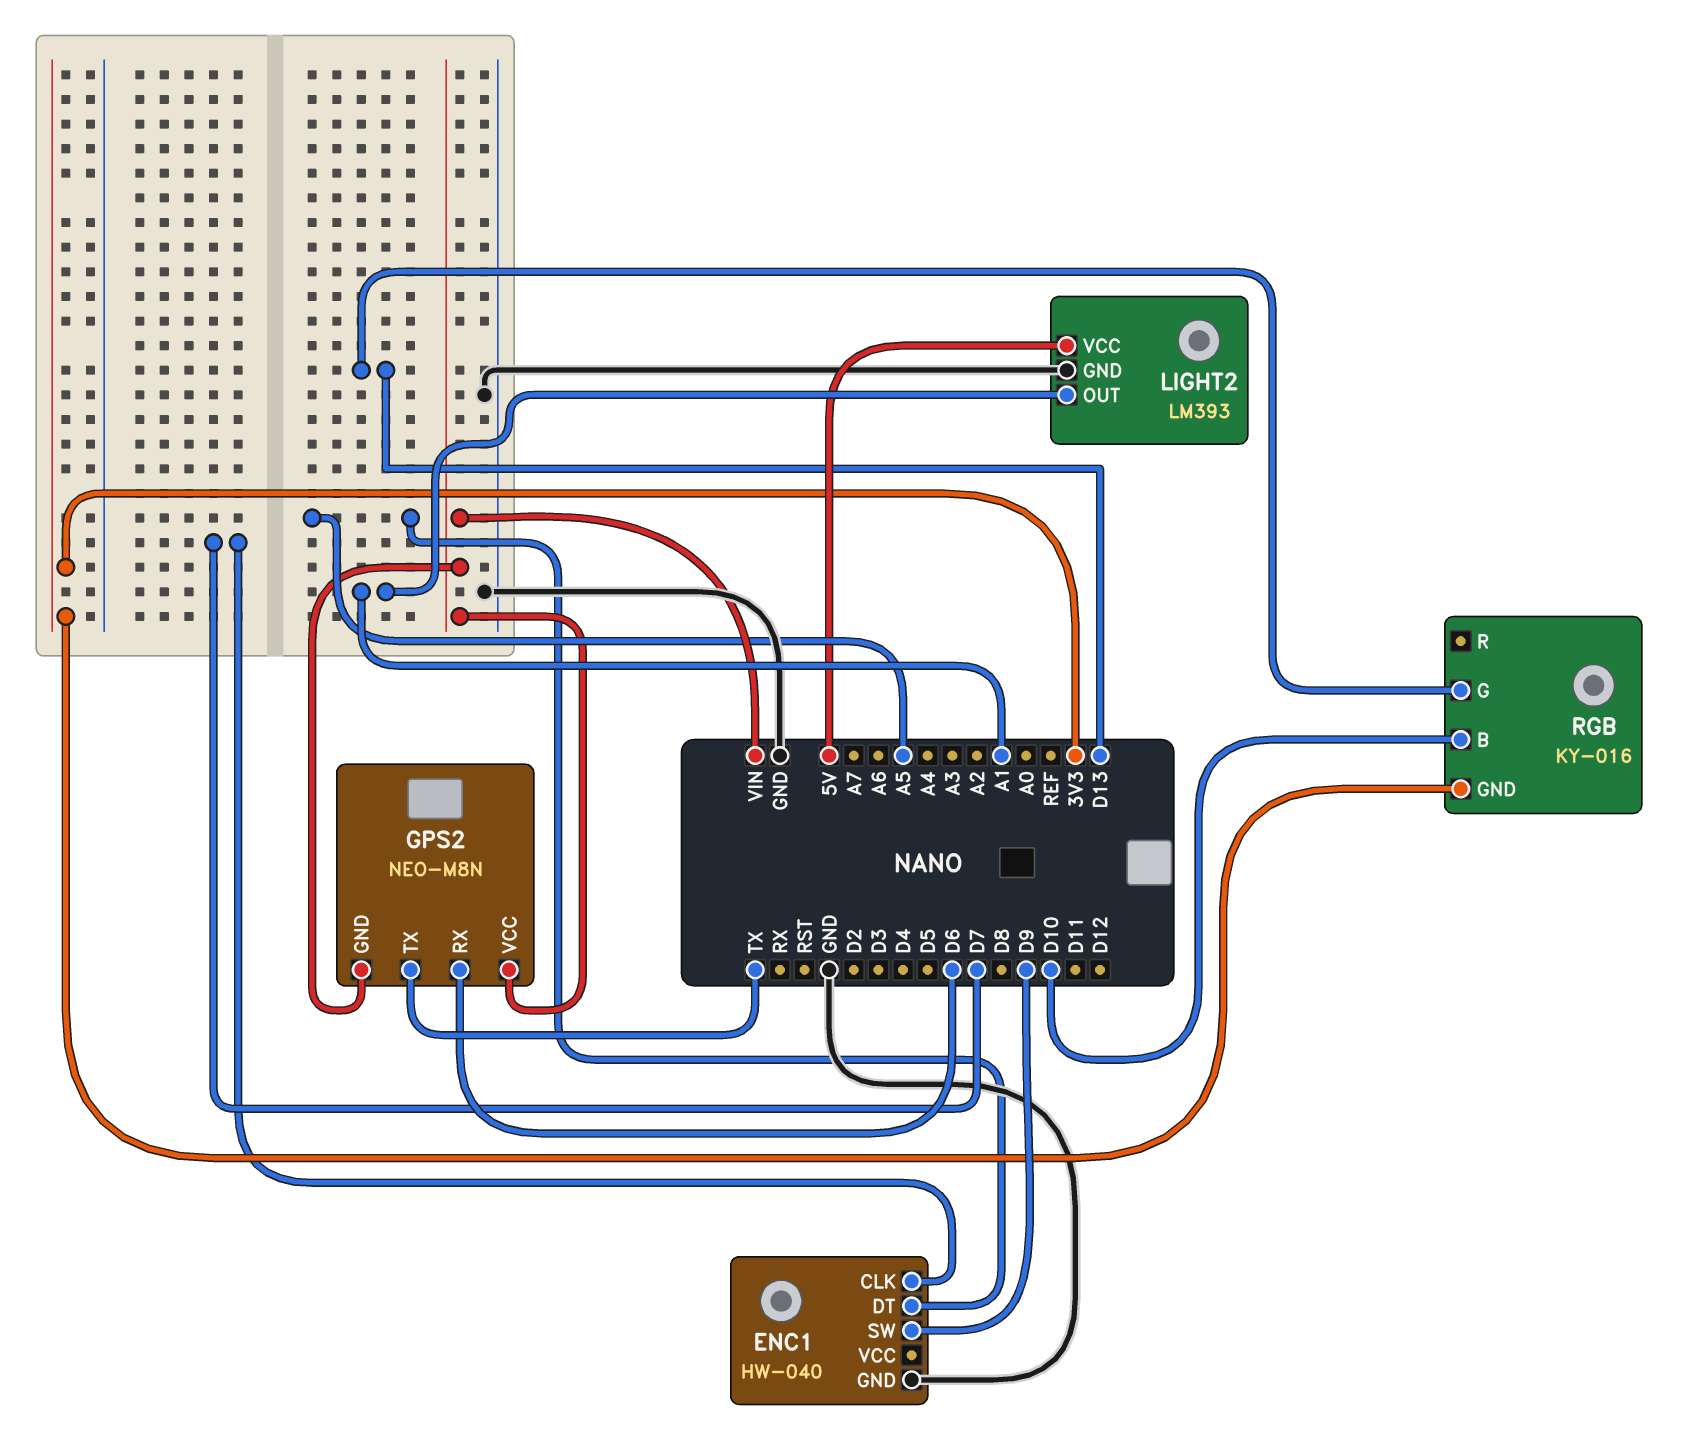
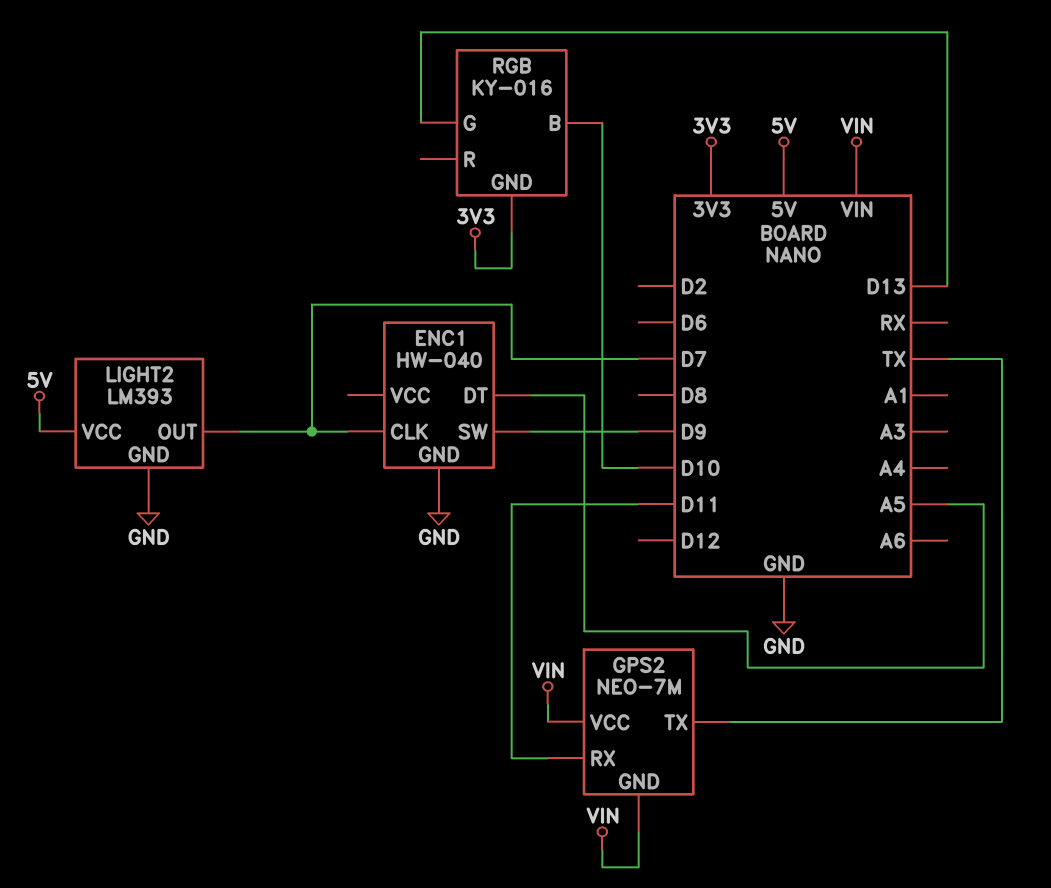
GPS2: NEO-M8N -> NEO-7M
GPS2 pin RX: D6 -> D11
LIGHT2 pin OUT: A1 -> D7

